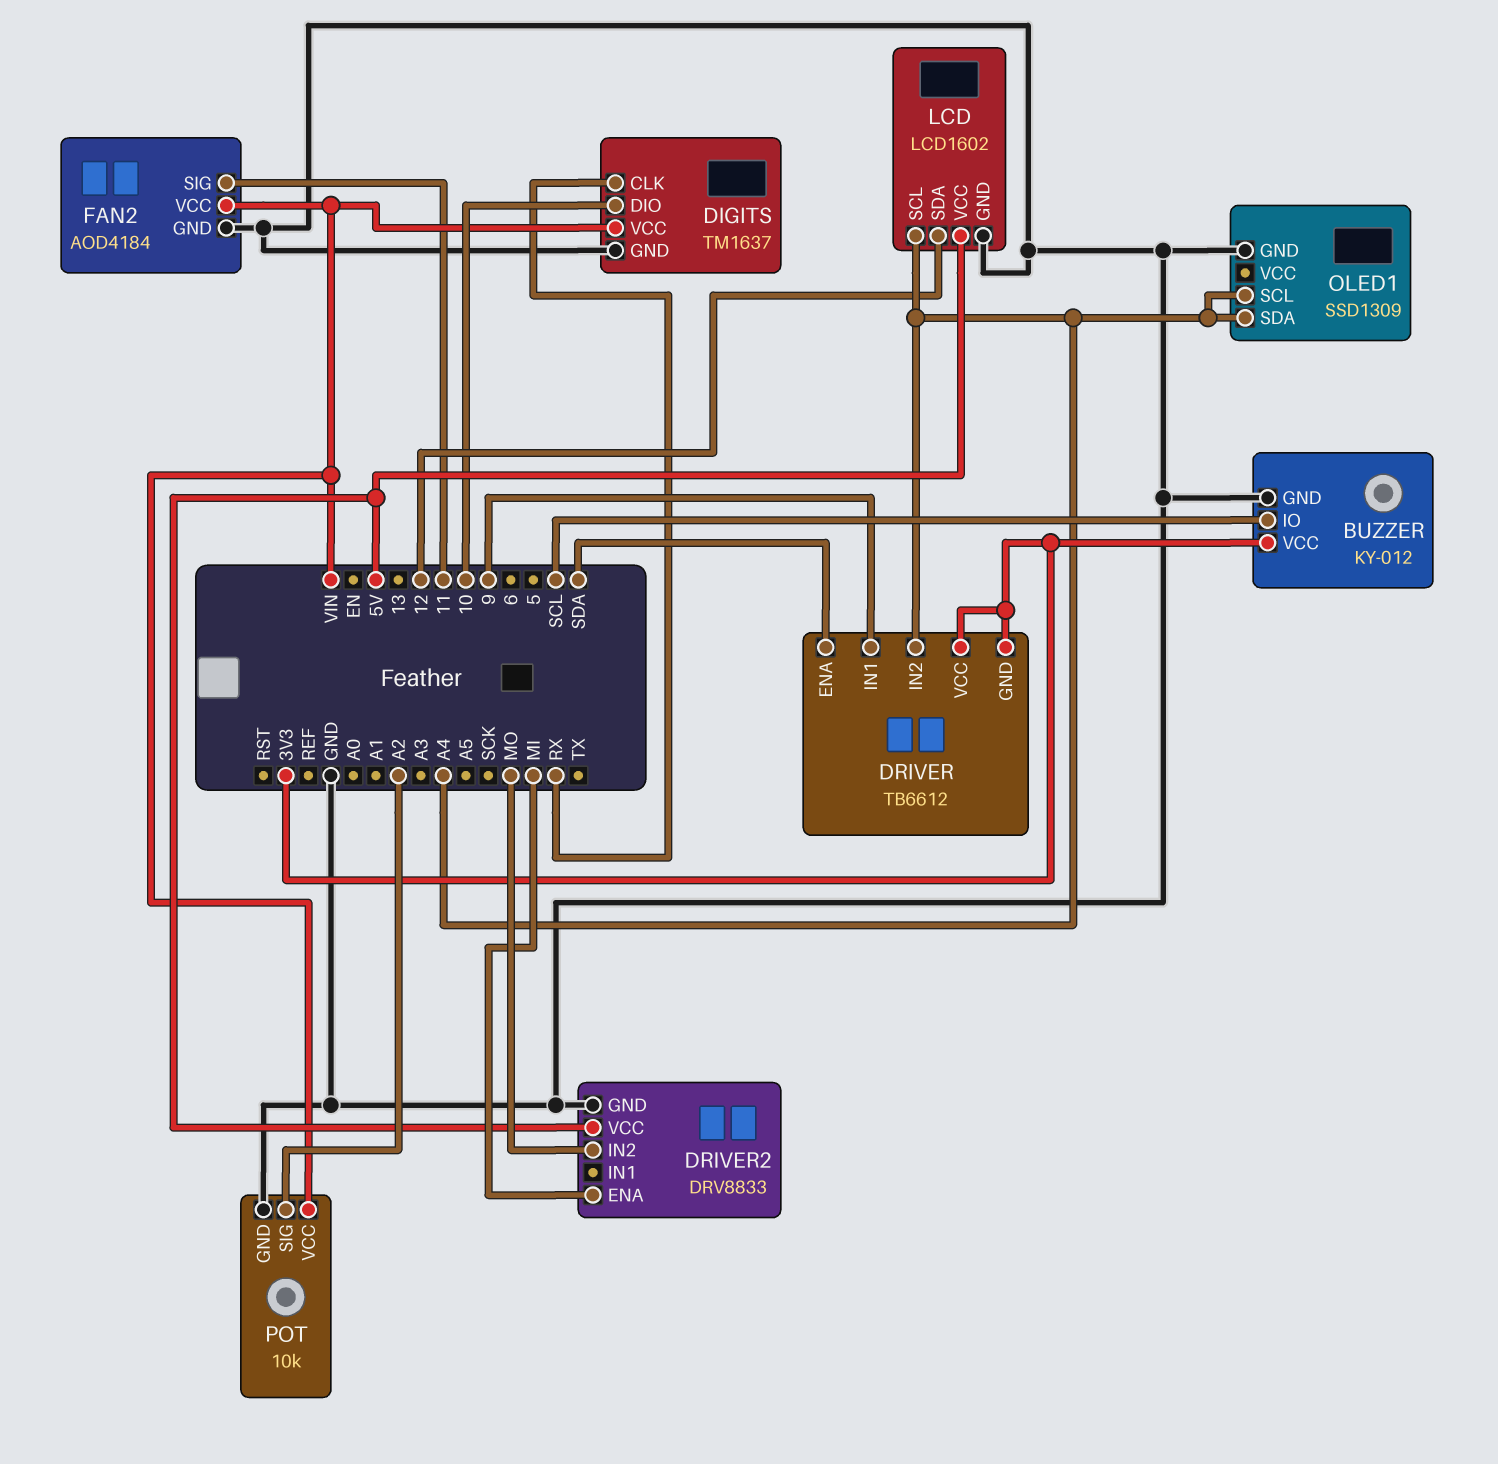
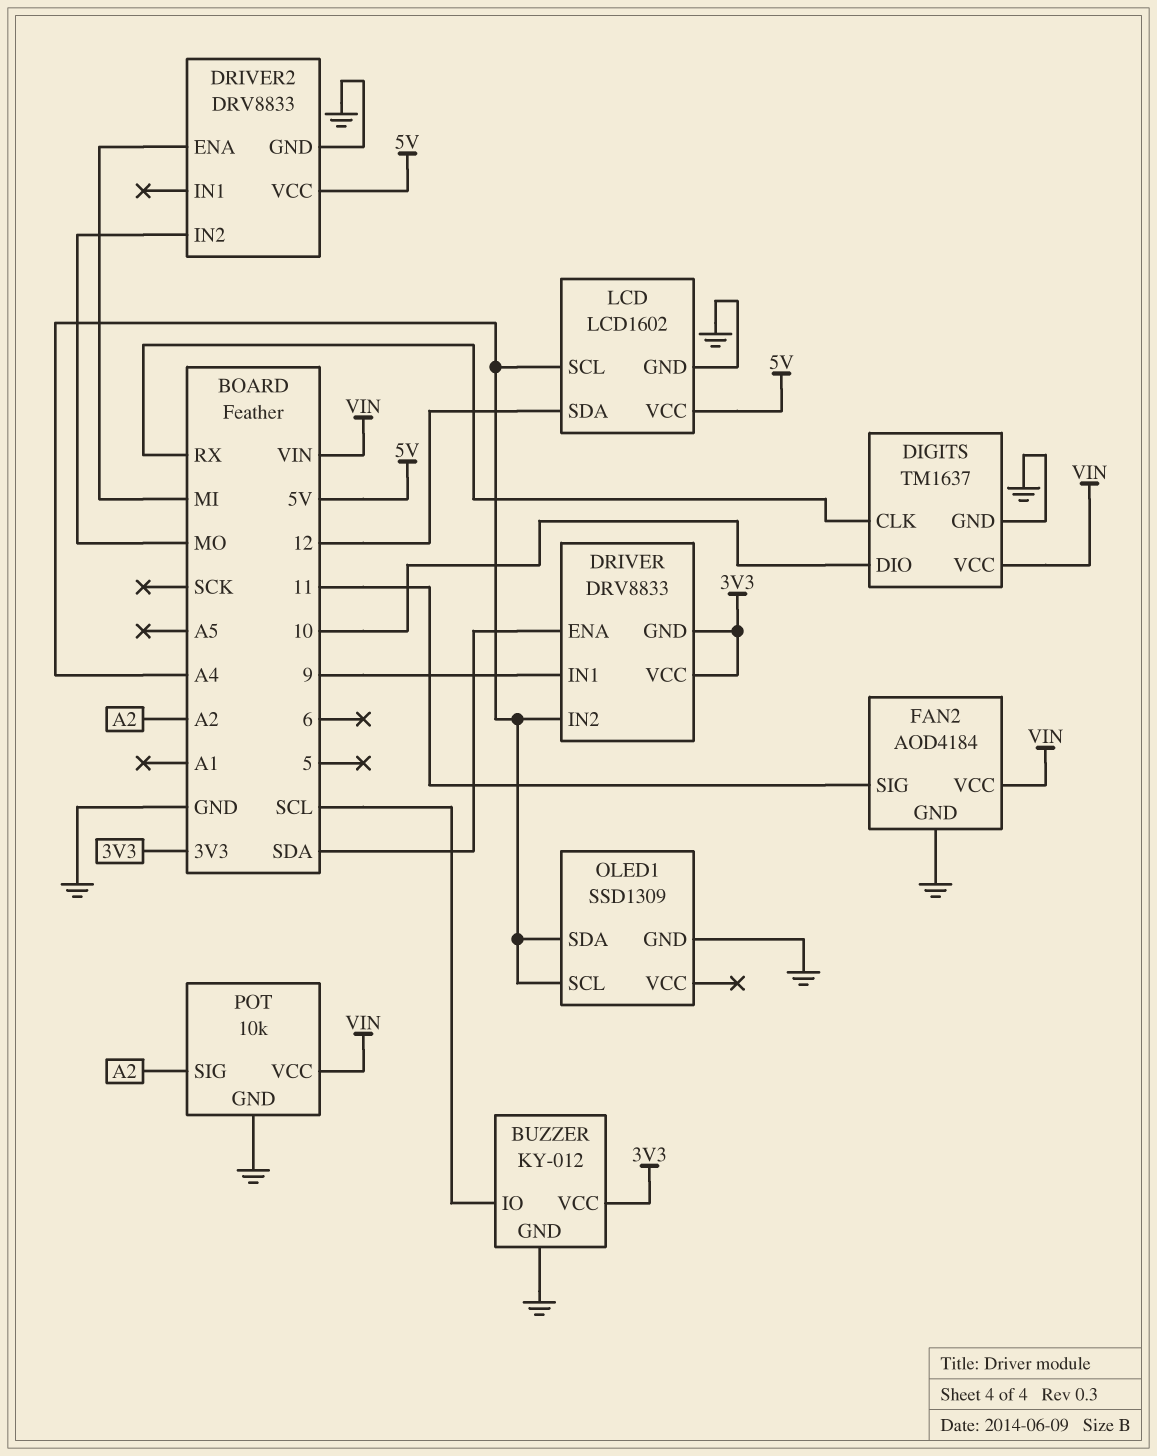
DRIVER: TB6612 -> DRV8833

